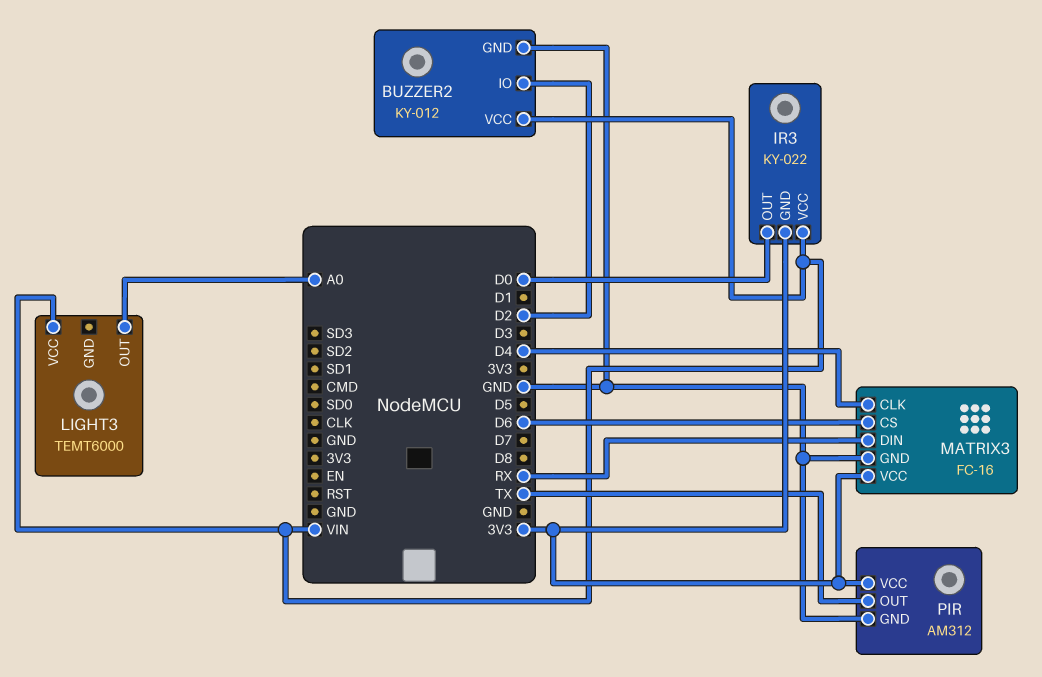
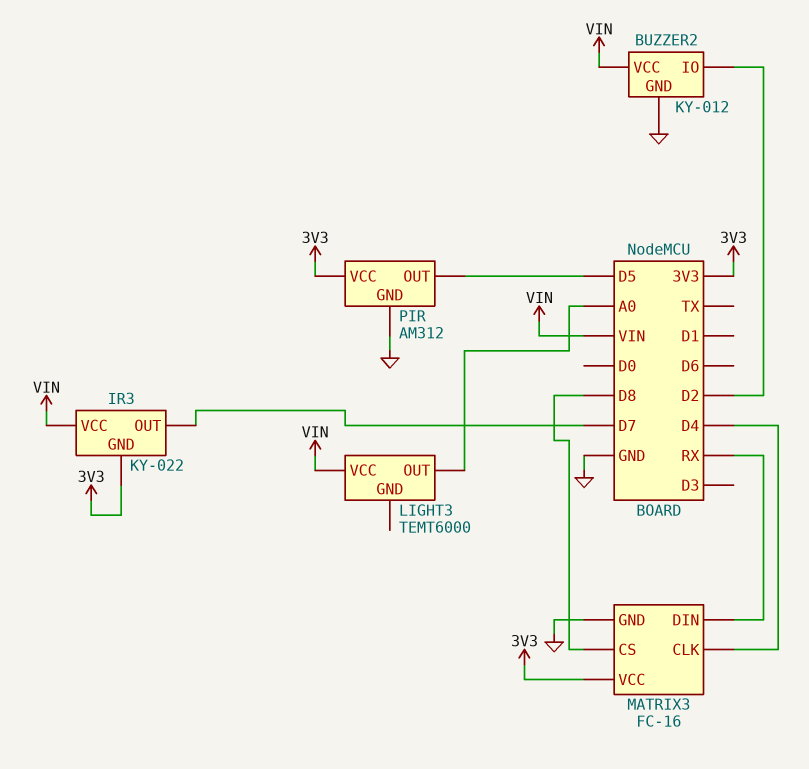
IR3 pin OUT: D0 -> D7
MATRIX3 pin CS: D6 -> D8
PIR pin OUT: TX -> D5

